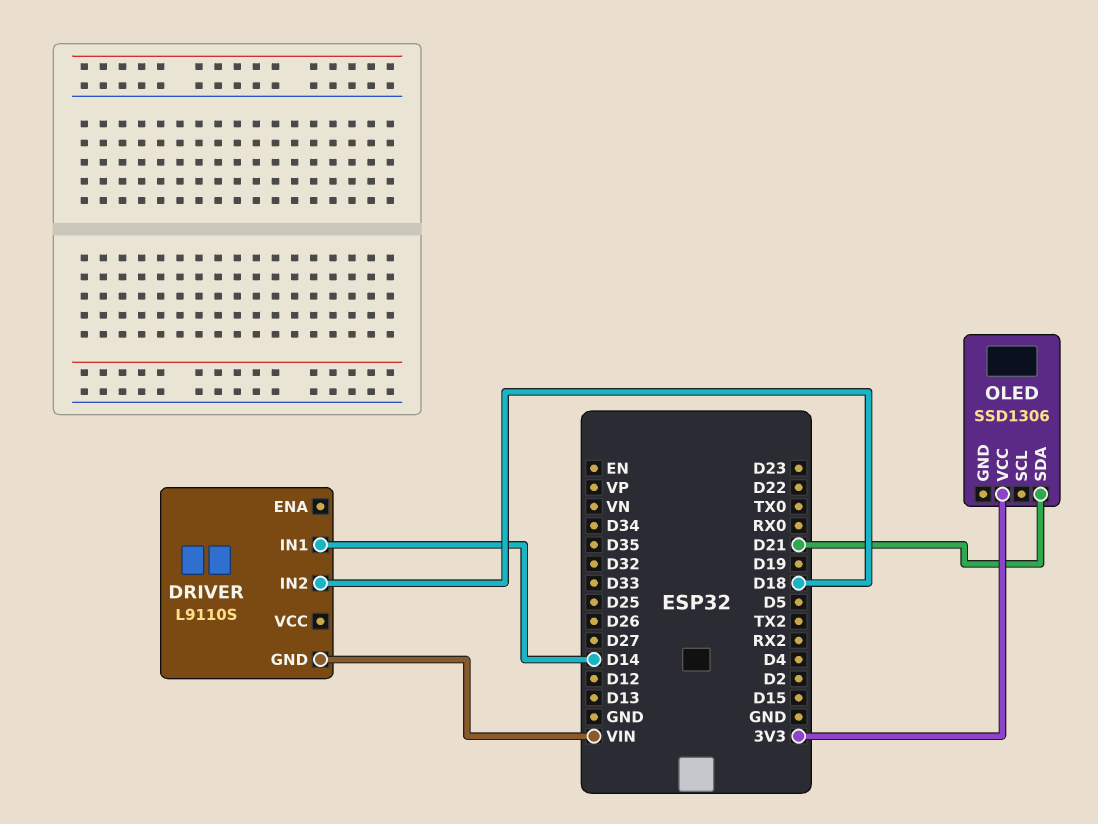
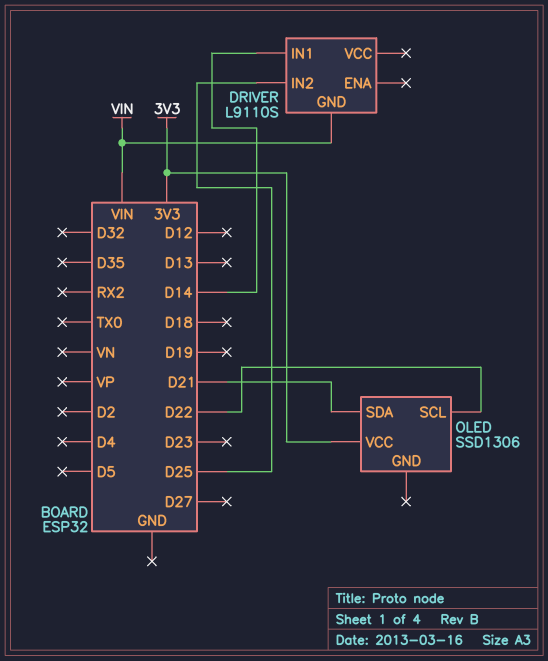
DRIVER pin IN2: D18 -> D25
OLED pin SCL: none -> D22

